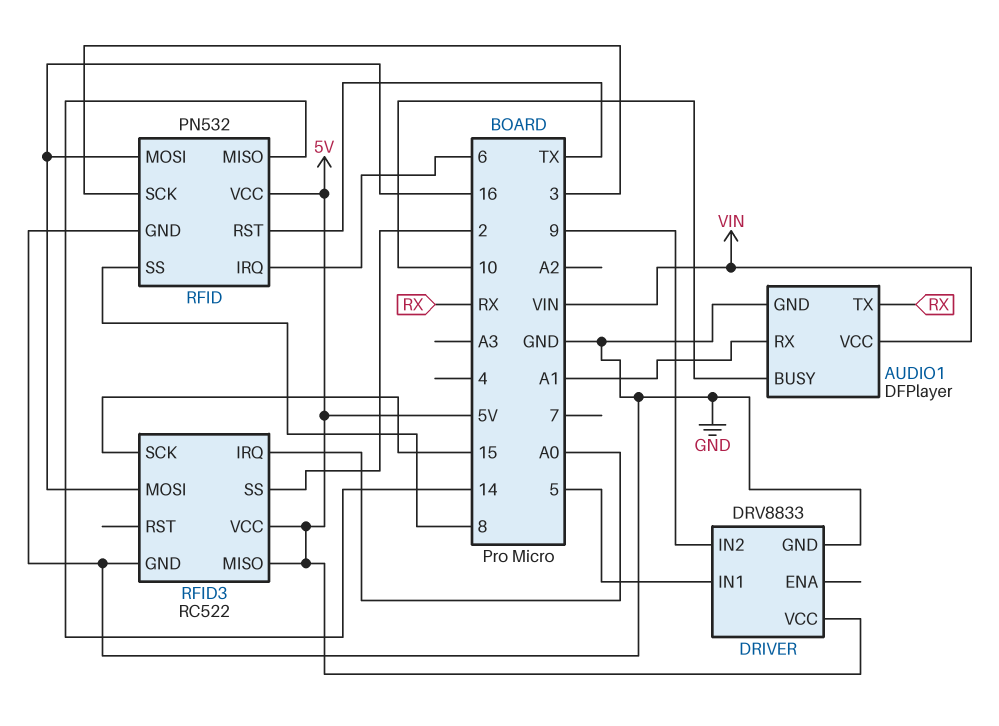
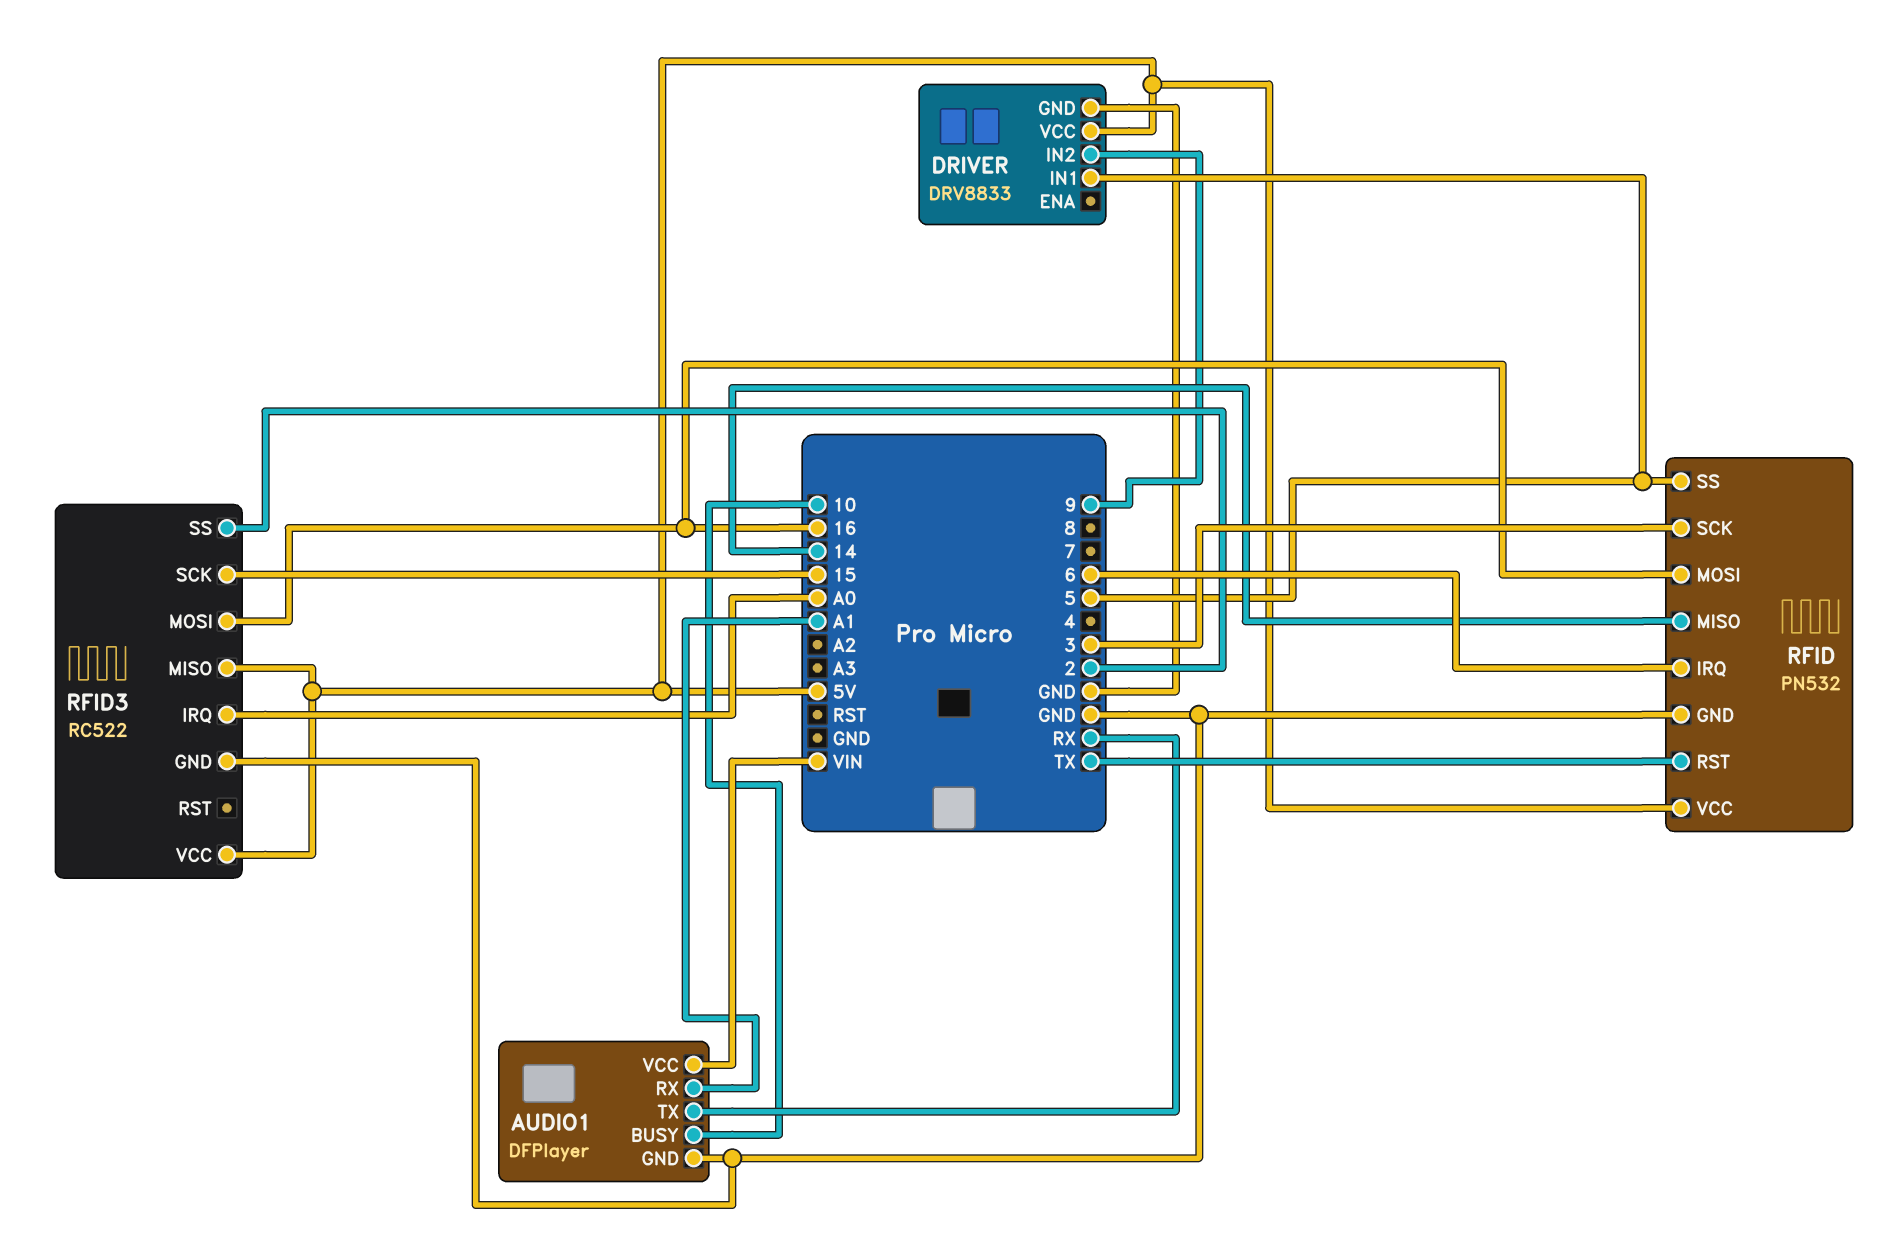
RFID pin SS: 8 -> 5

